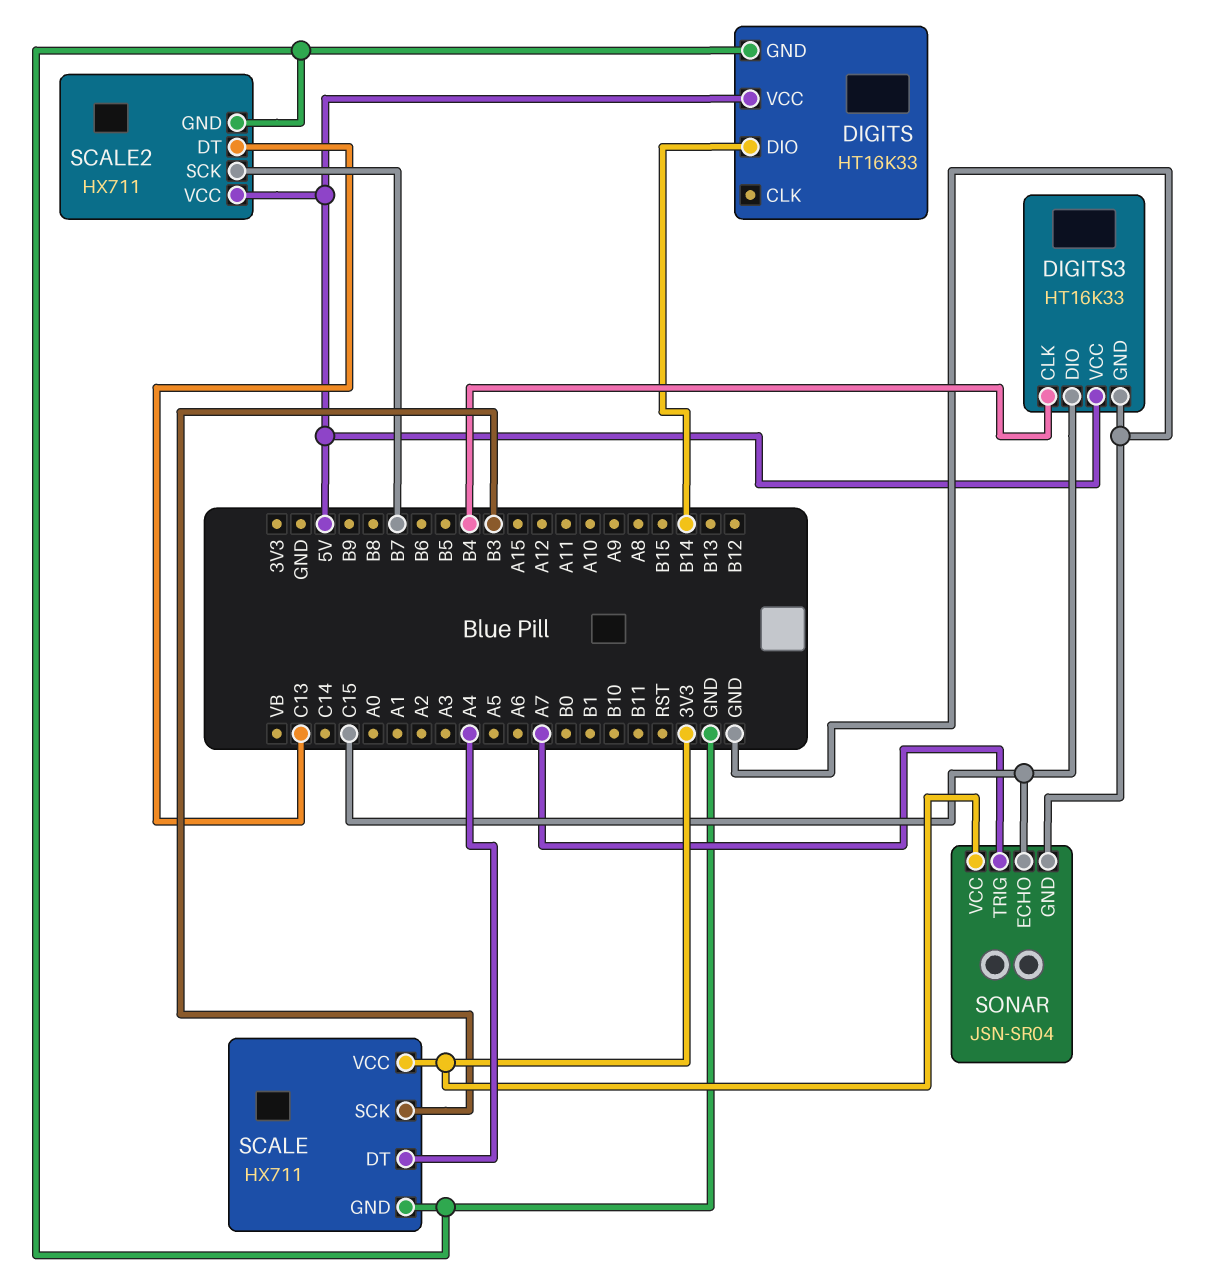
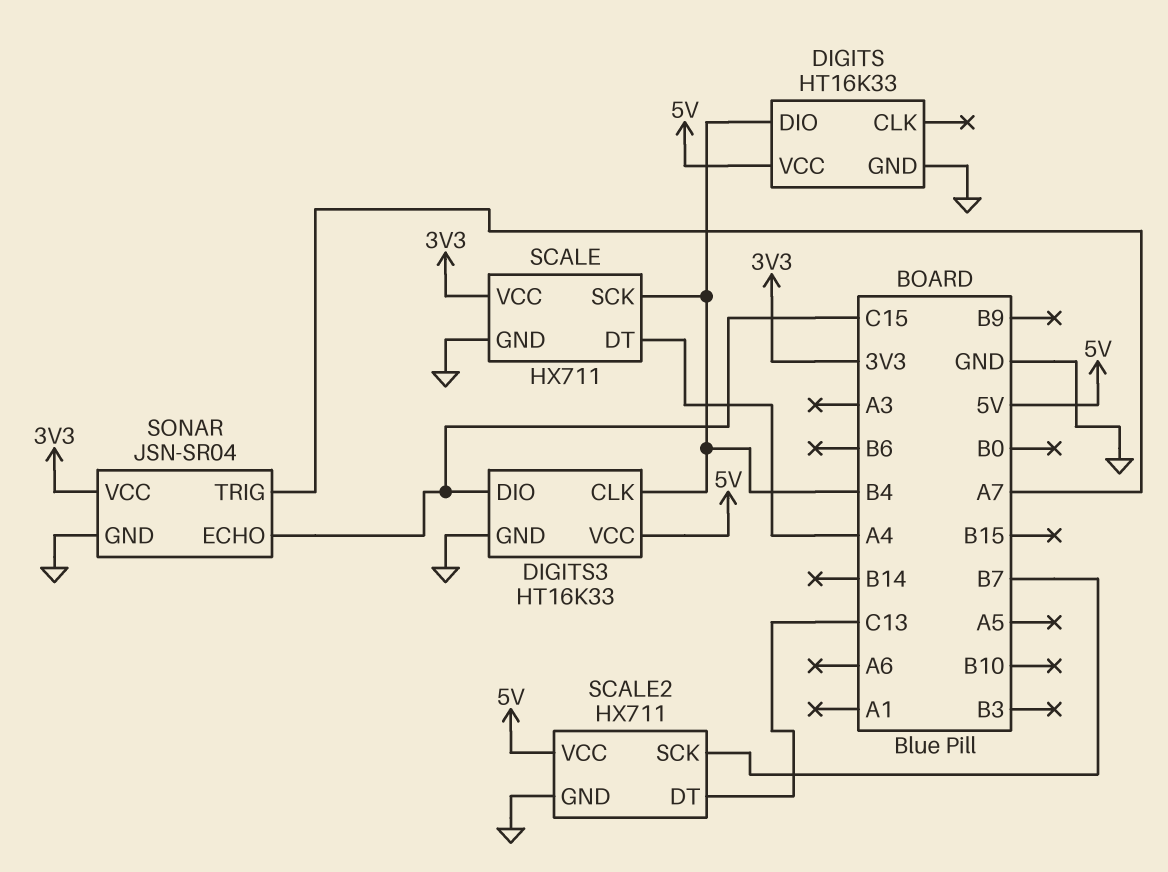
DIGITS pin DIO: B14 -> B4
SCALE pin SCK: B3 -> B4

